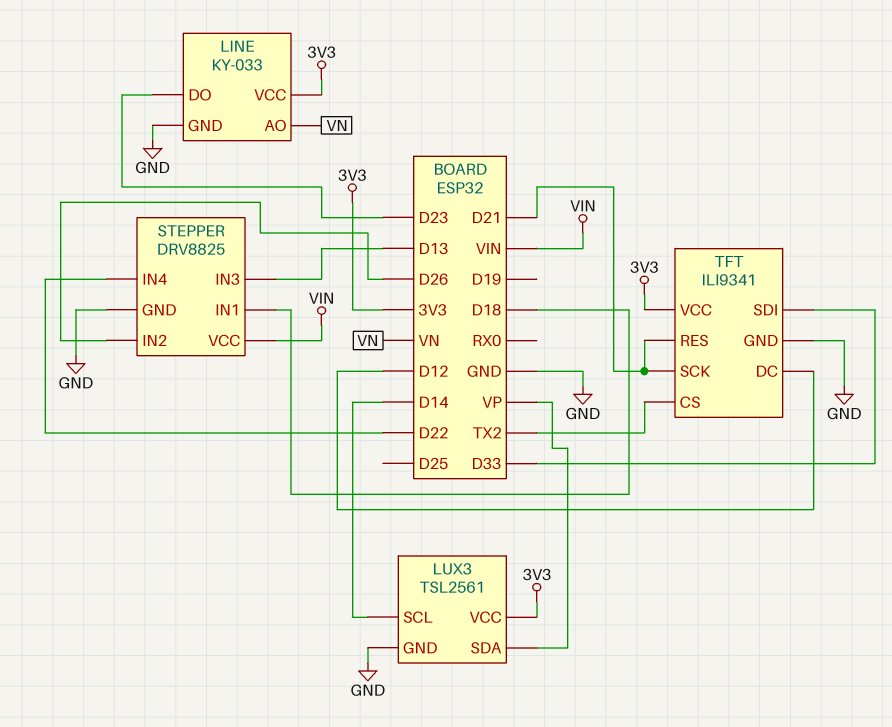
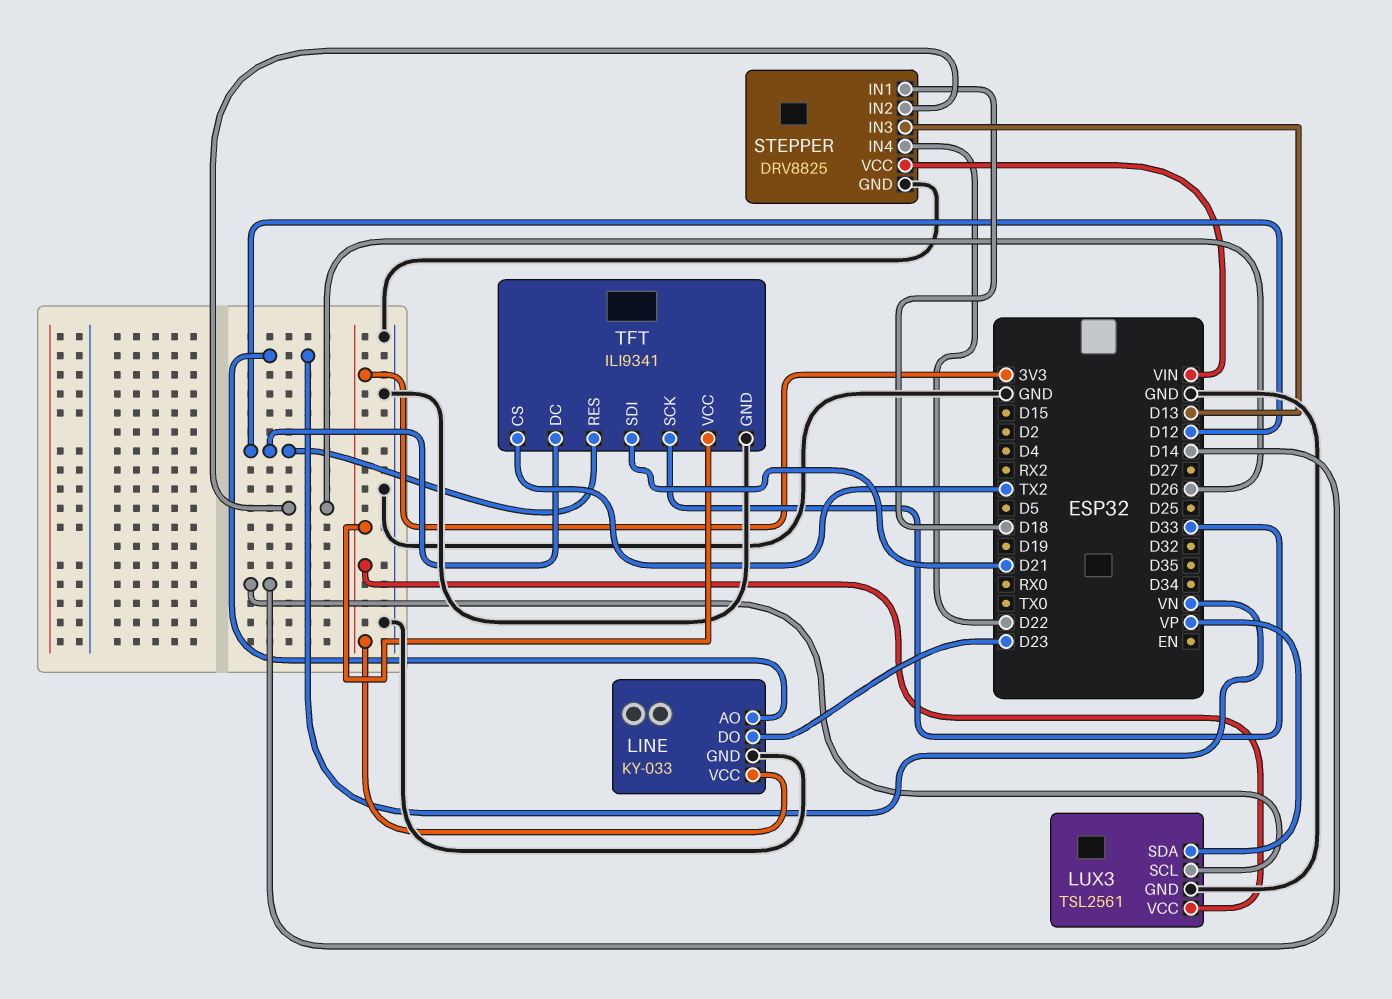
TFT pin RES: D21 -> D12
TFT pin SCK: D21 -> D33
TFT pin SDI: D33 -> D21

